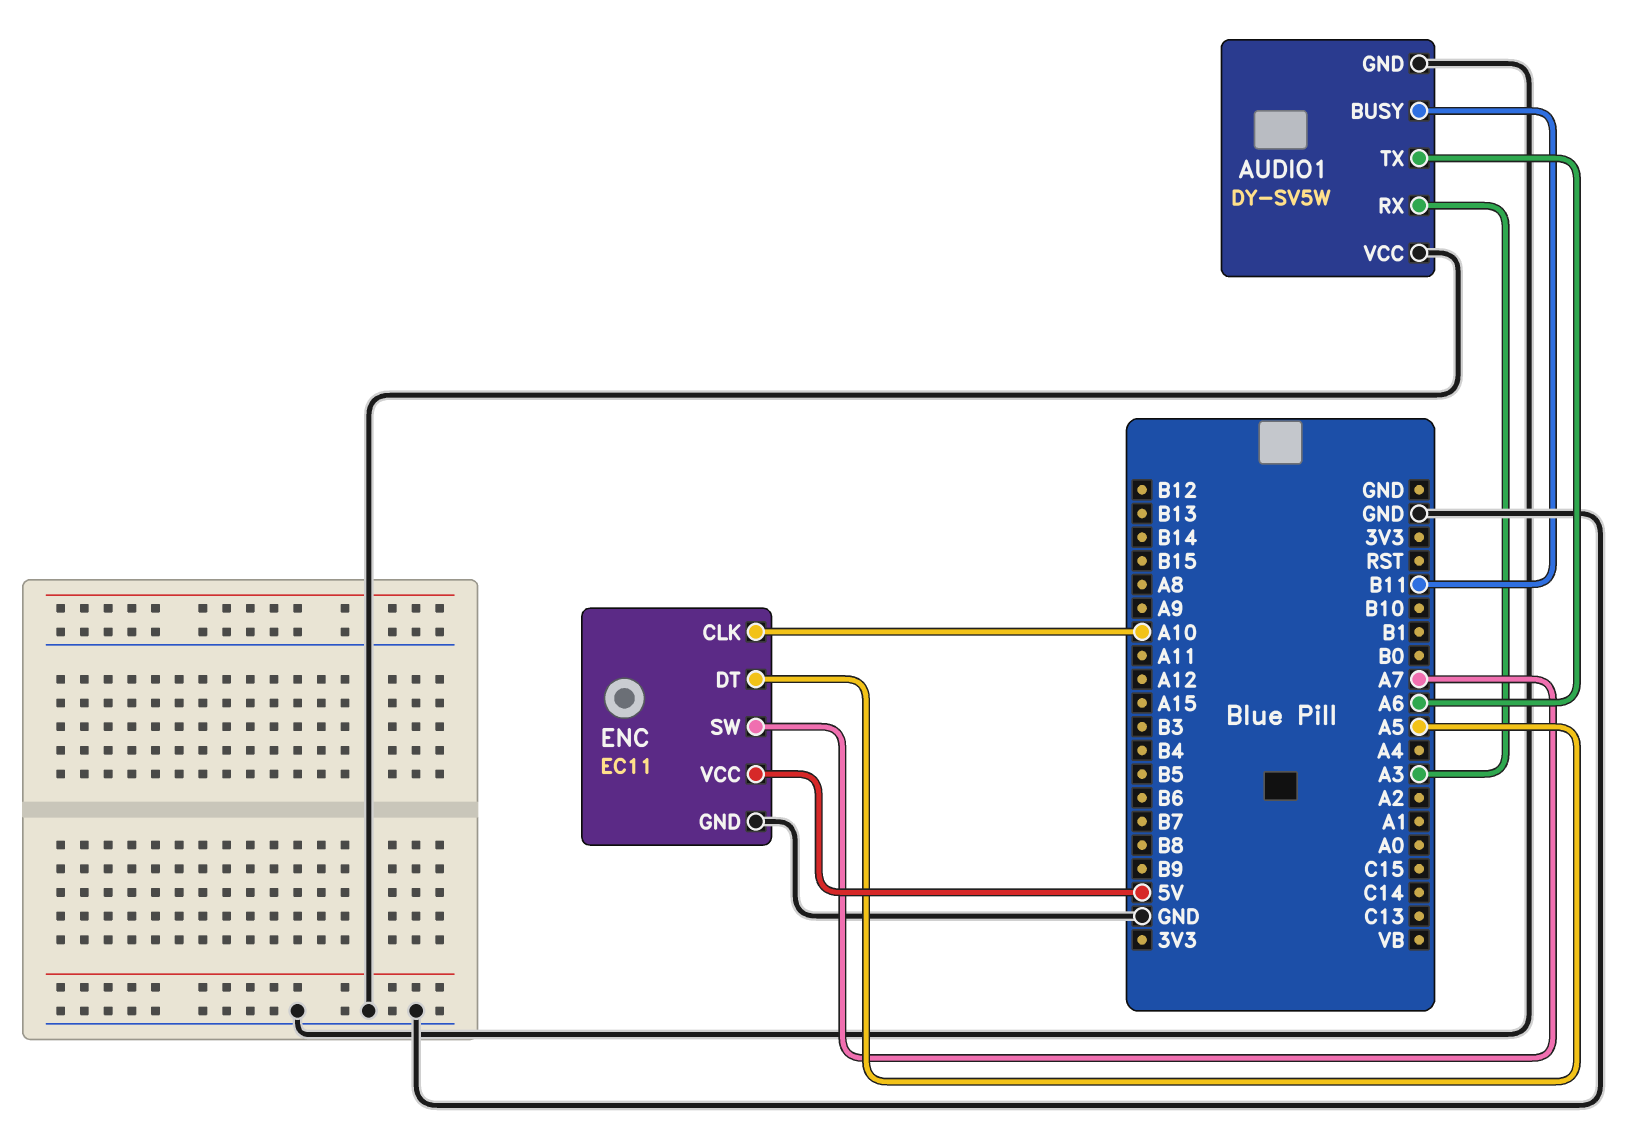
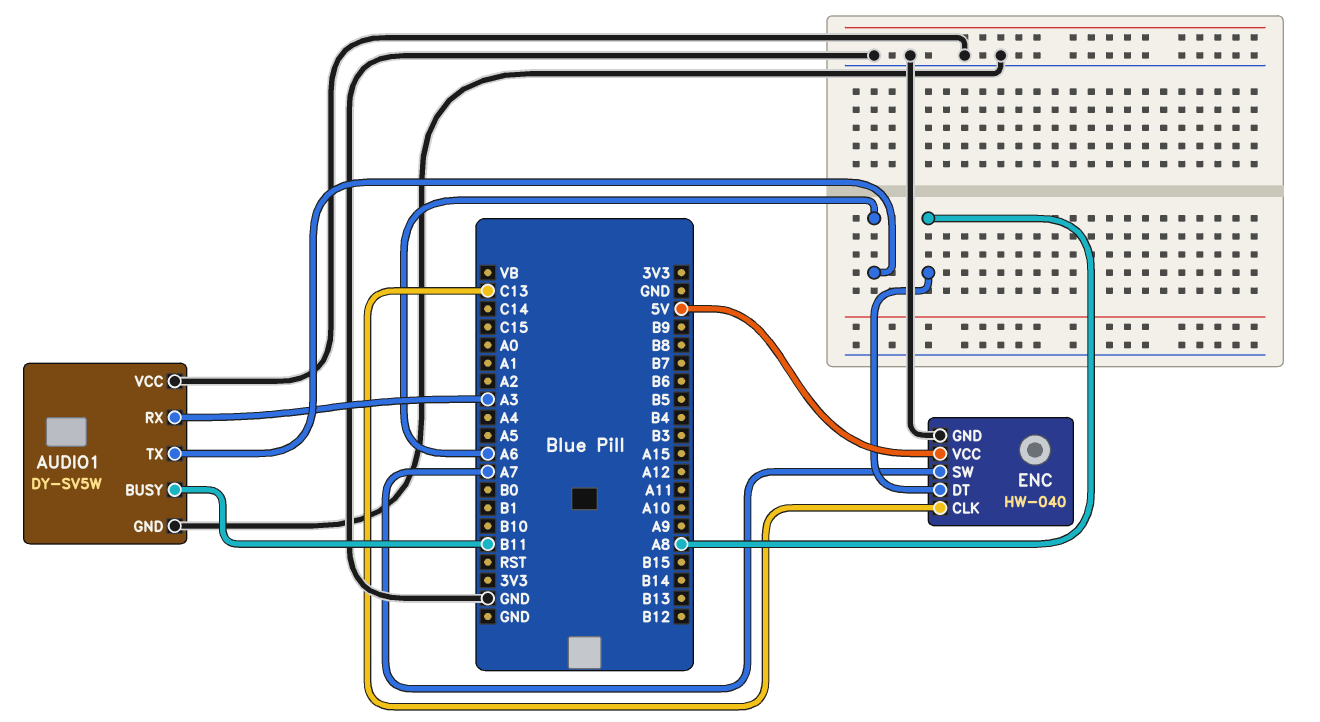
ENC: EC11 -> HW-040
ENC pin CLK: A10 -> C13
ENC pin DT: A5 -> A8

